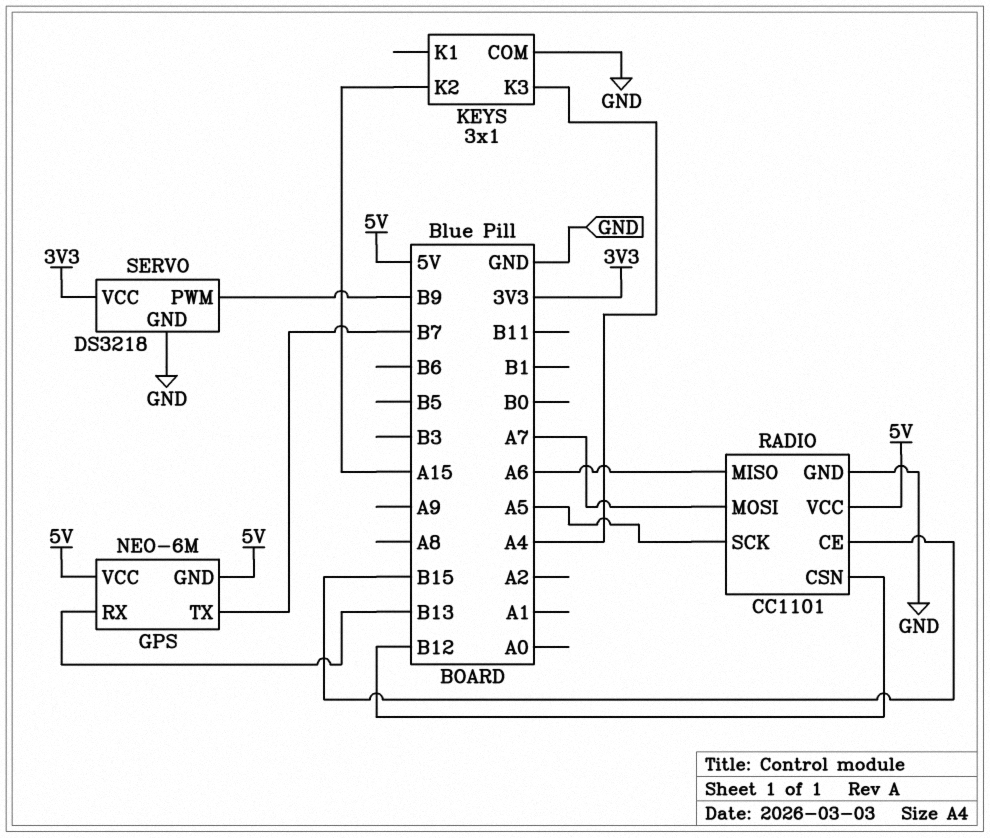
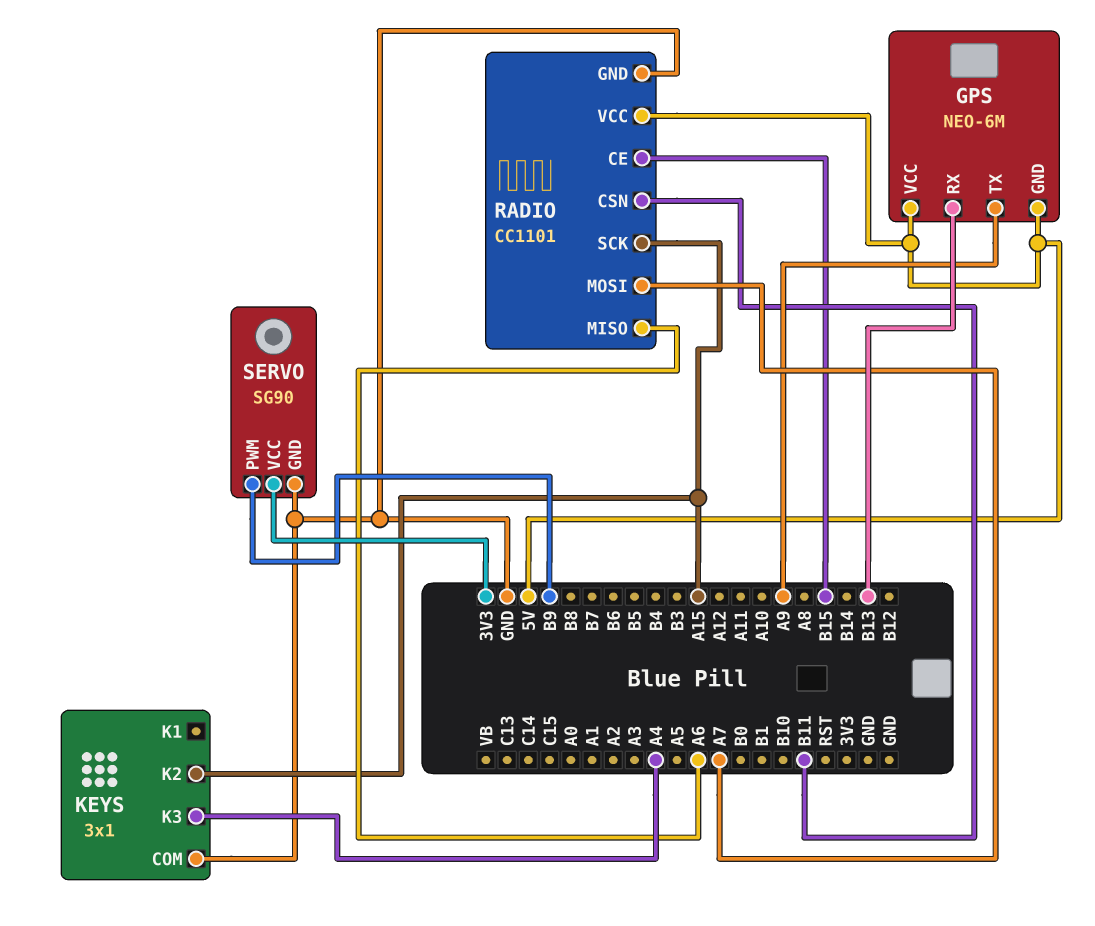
GPS pin TX: B7 -> A9
RADIO pin CSN: B12 -> B11
RADIO pin SCK: A5 -> A15
SERVO: DS3218 -> SG90

